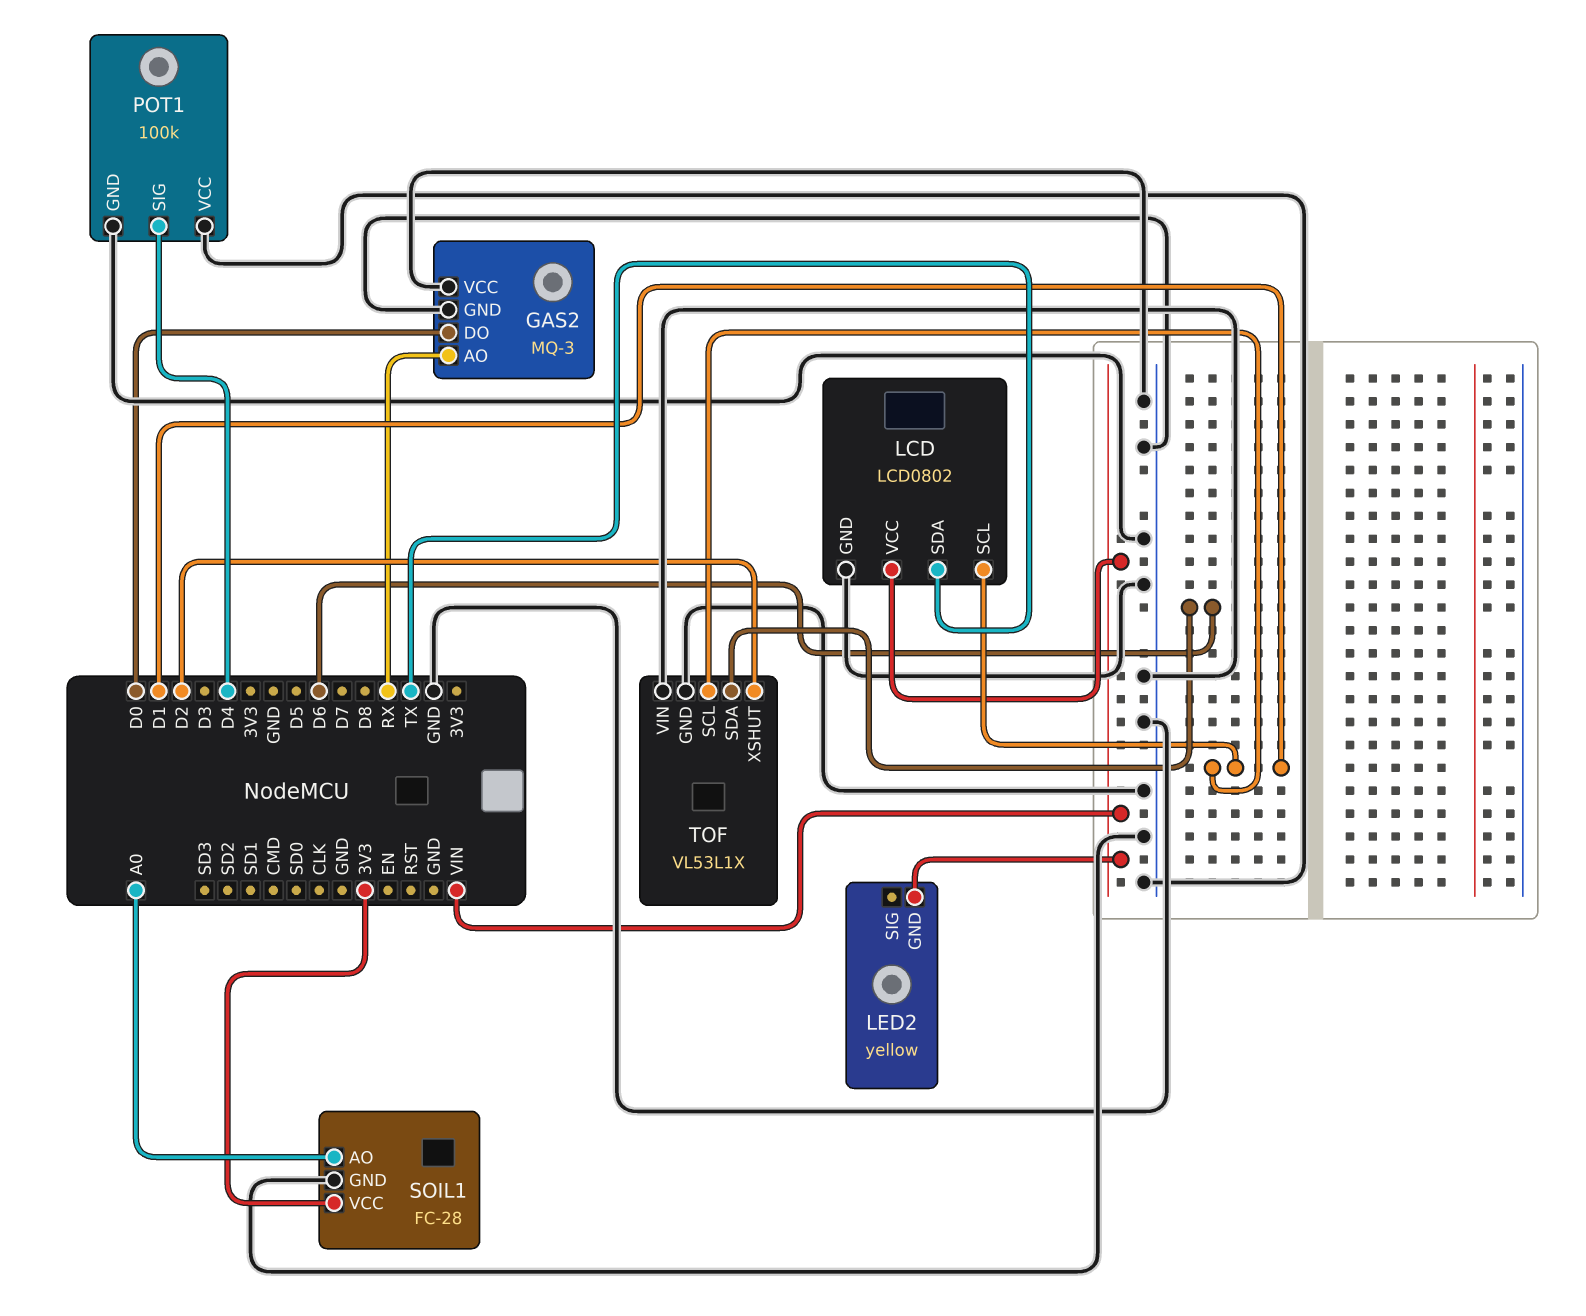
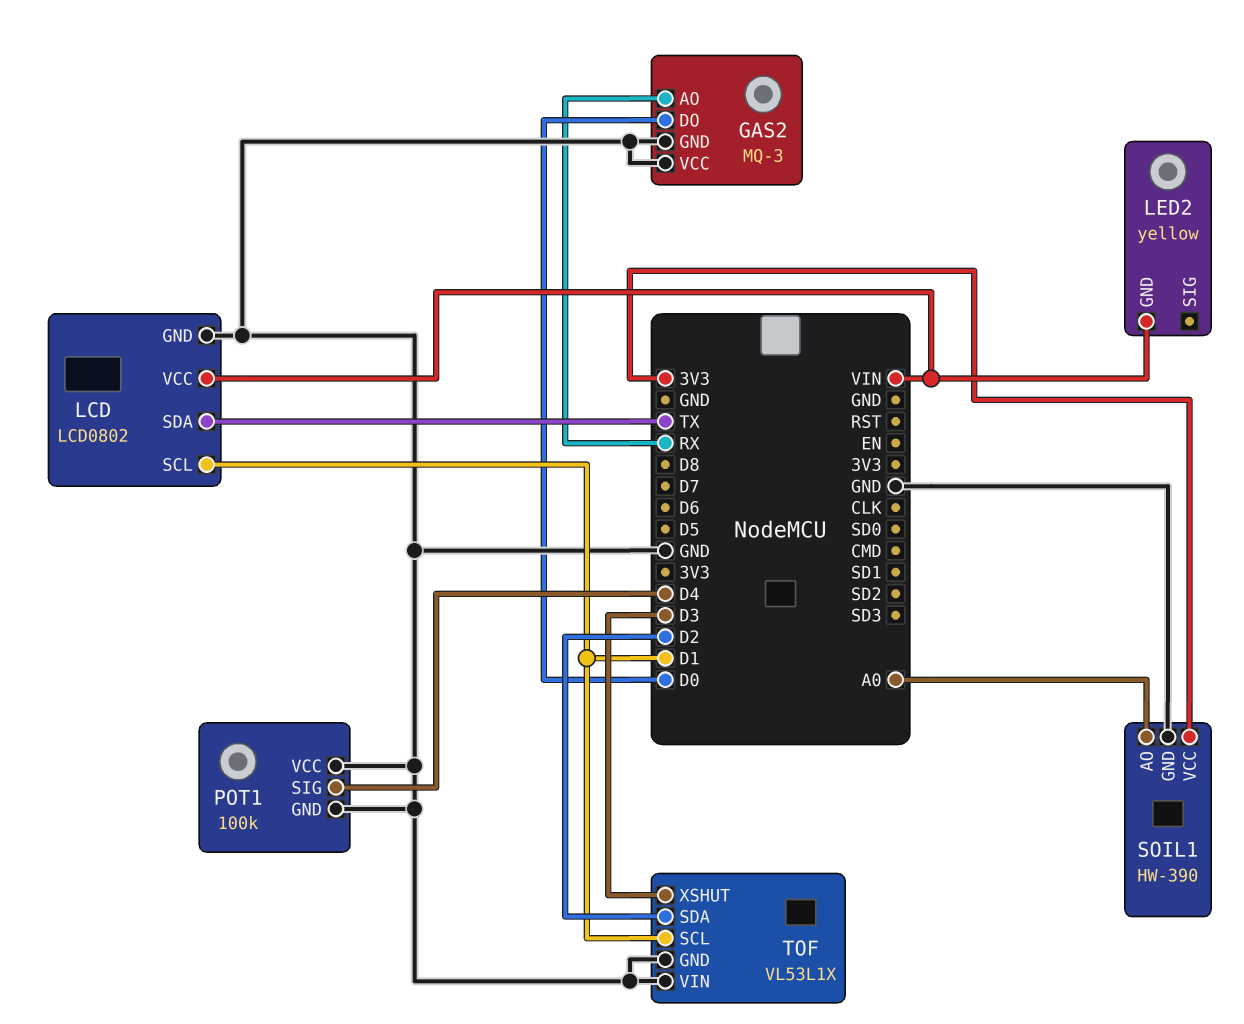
SOIL1: FC-28 -> HW-390
TOF pin SDA: D6 -> D2
TOF pin XSHUT: D2 -> D3

